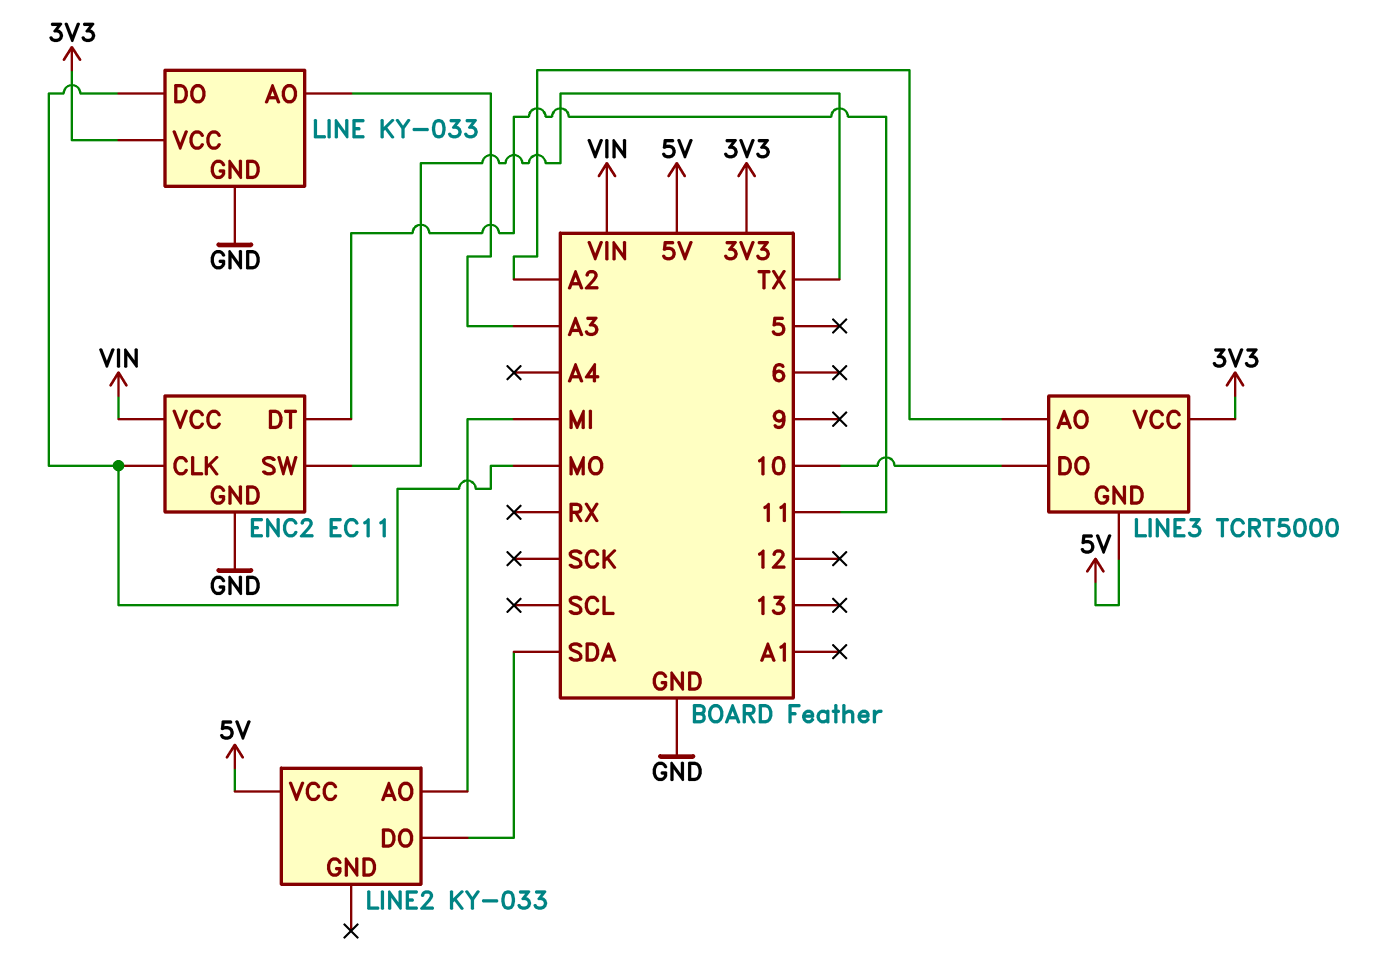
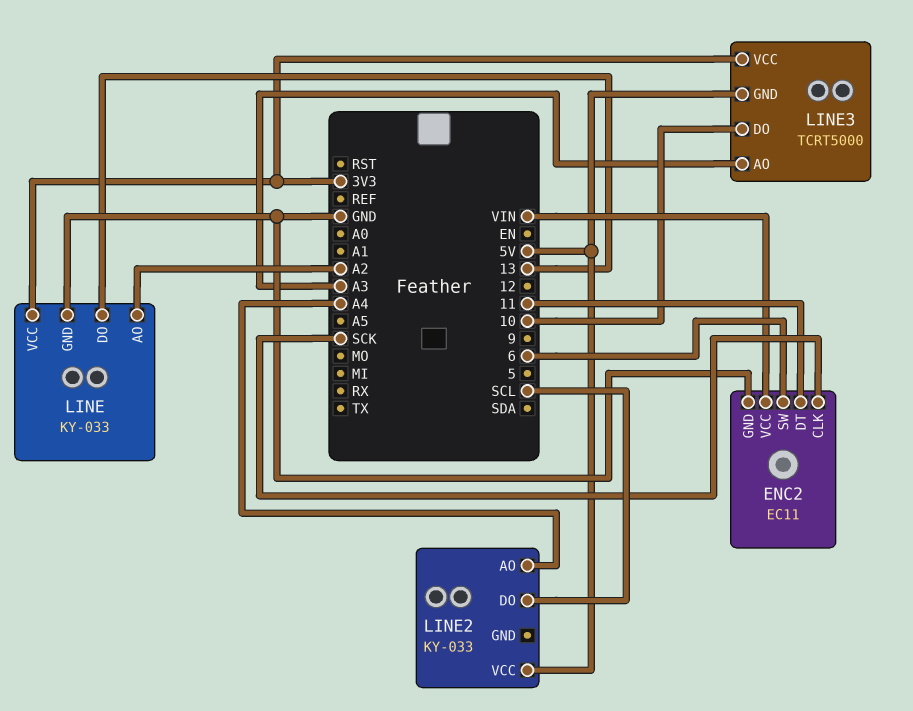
ENC2 pin CLK: MO -> SCK
ENC2 pin SW: TX -> 6
LINE pin AO: A3 -> A2
LINE pin DO: MO -> 13
LINE2 pin AO: MI -> A4
LINE2 pin DO: SDA -> SCL
LINE3 pin AO: A2 -> A3

